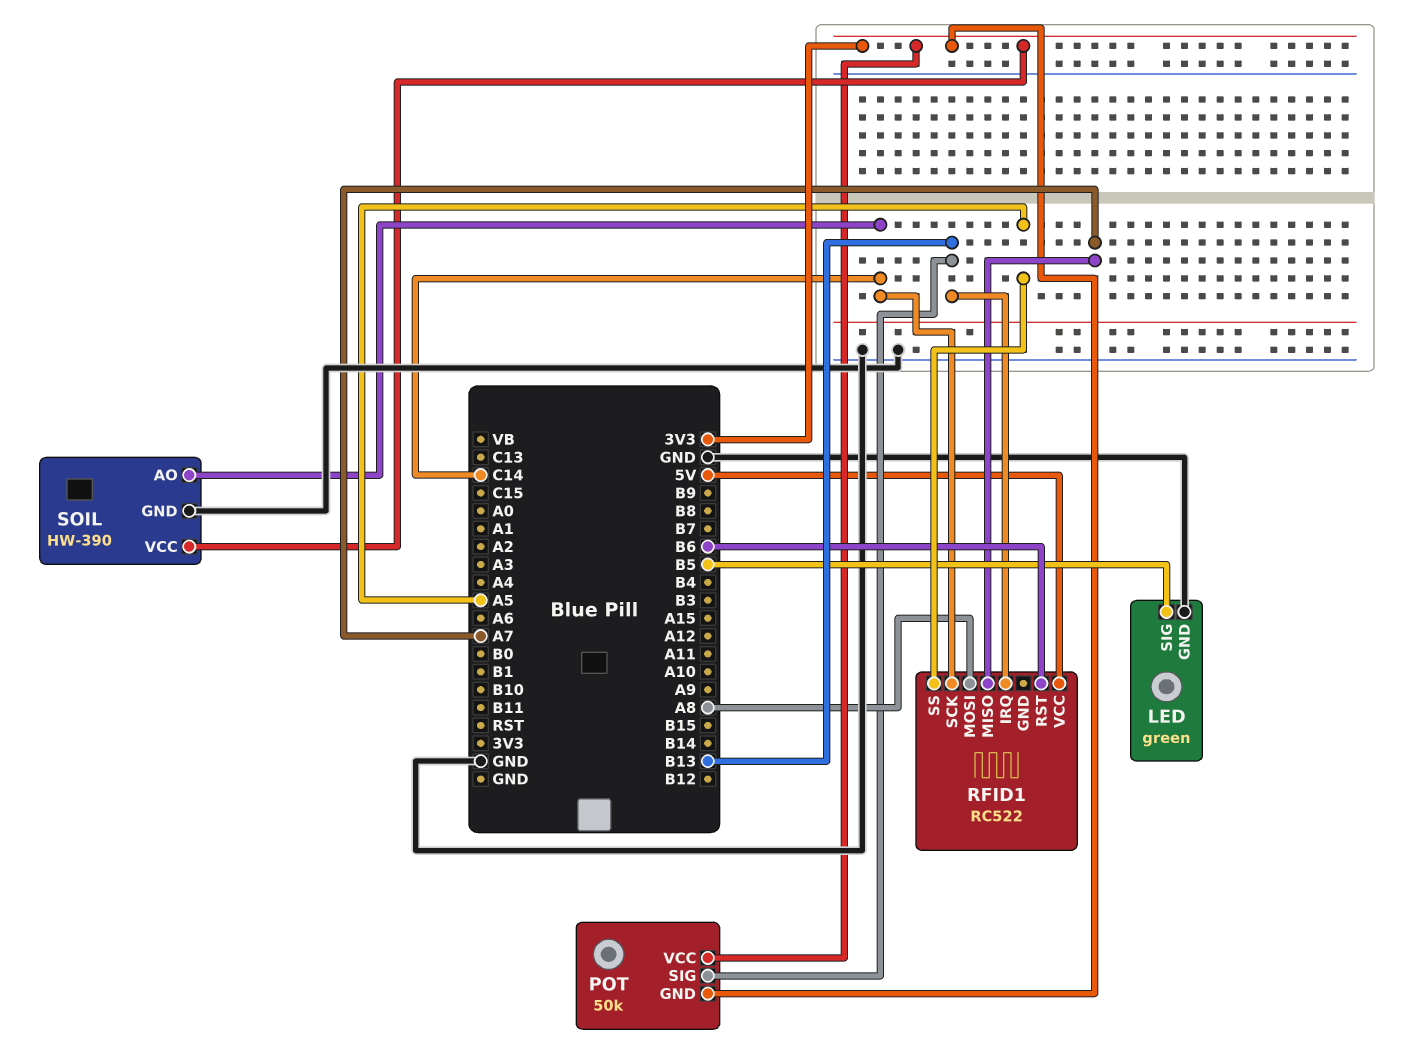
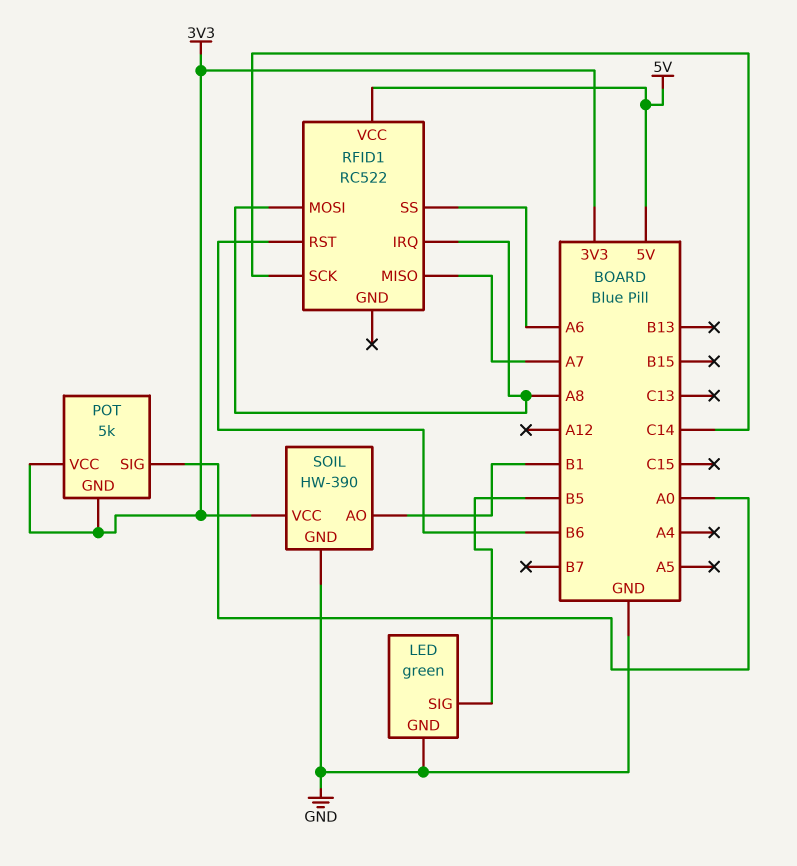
POT: 50k -> 5k
POT pin SIG: B13 -> A0
RFID1 pin IRQ: B13 -> A8
RFID1 pin SS: A5 -> A6
SOIL pin AO: C14 -> B1

